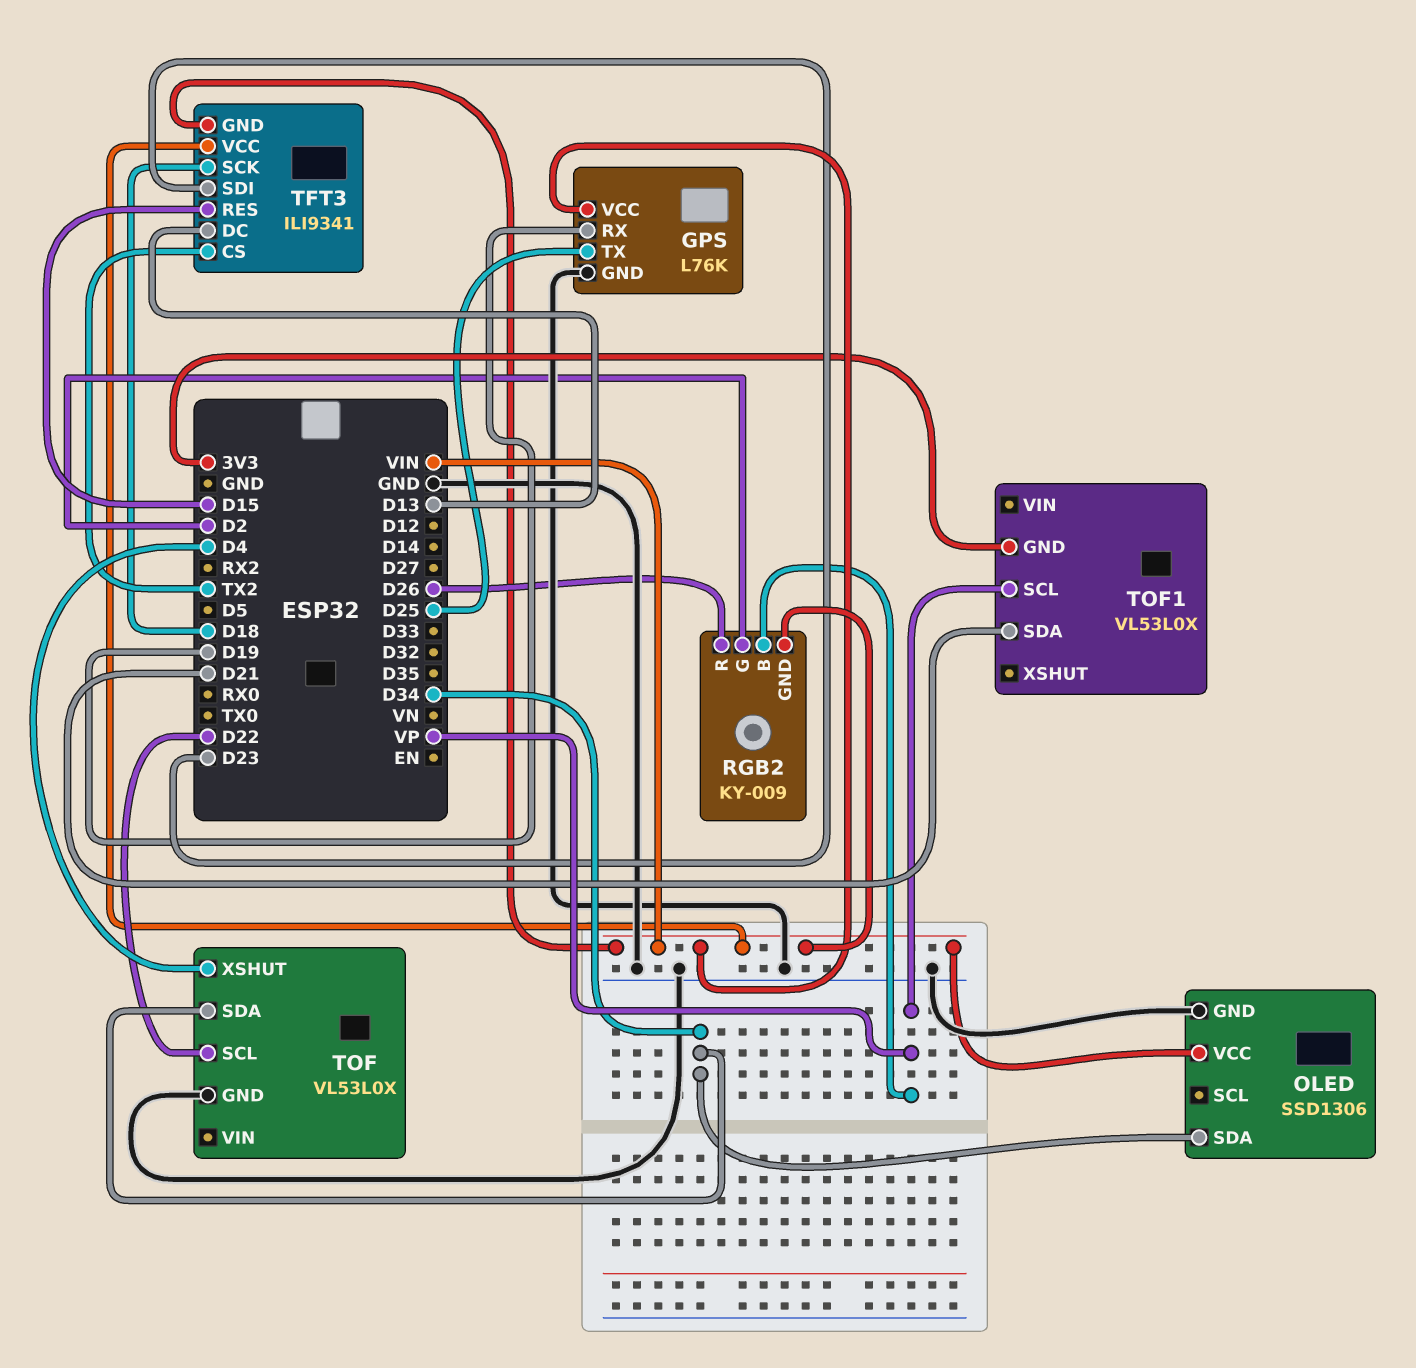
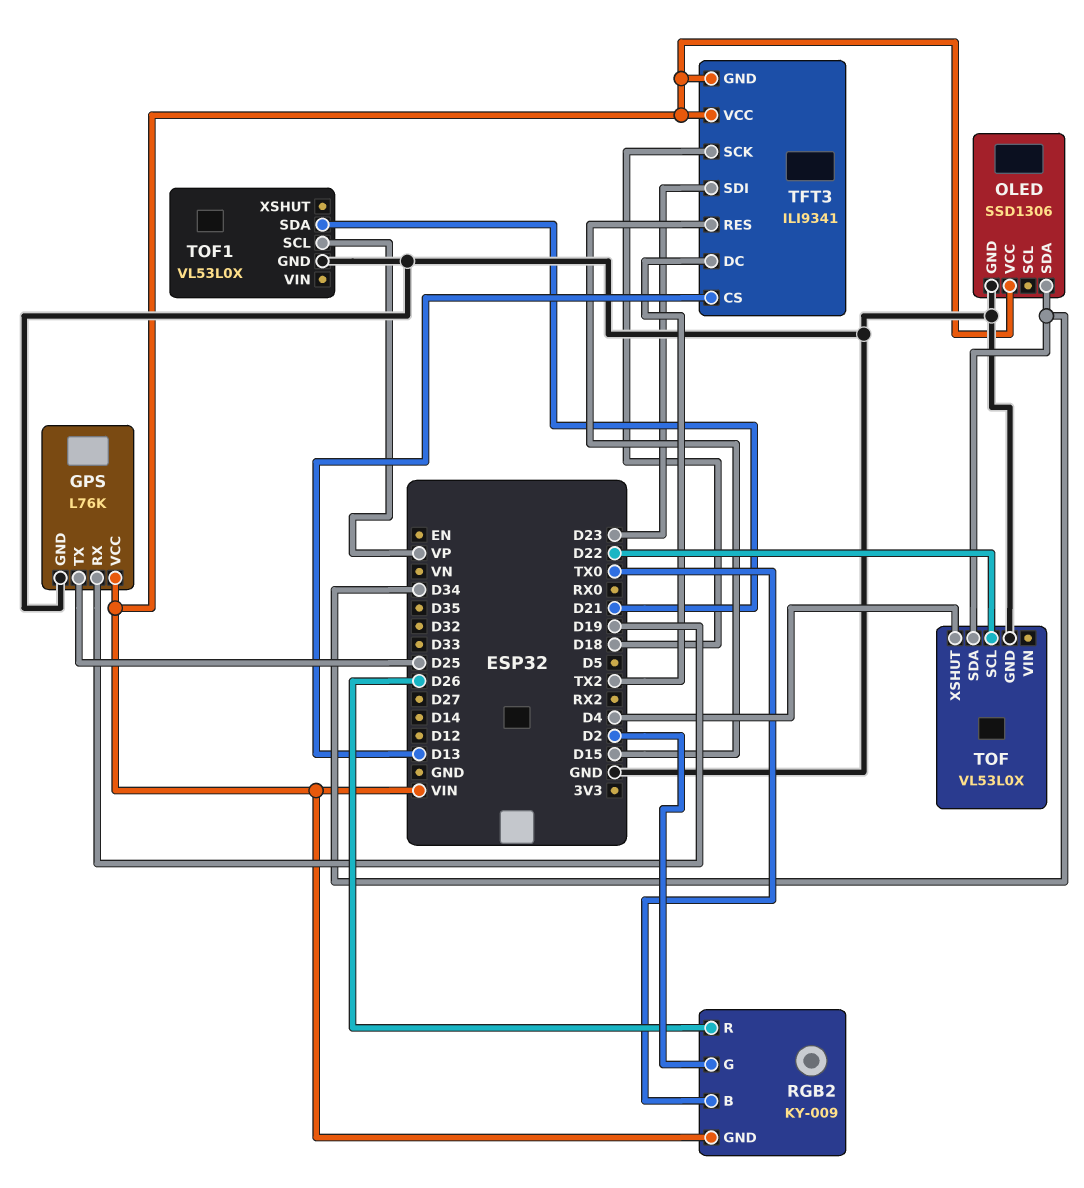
RGB2 pin B: VP -> TX0
TFT3 pin CS: TX2 -> D13
TFT3 pin DC: D13 -> TX2
TOF1 pin GND: 3V3 -> GND

